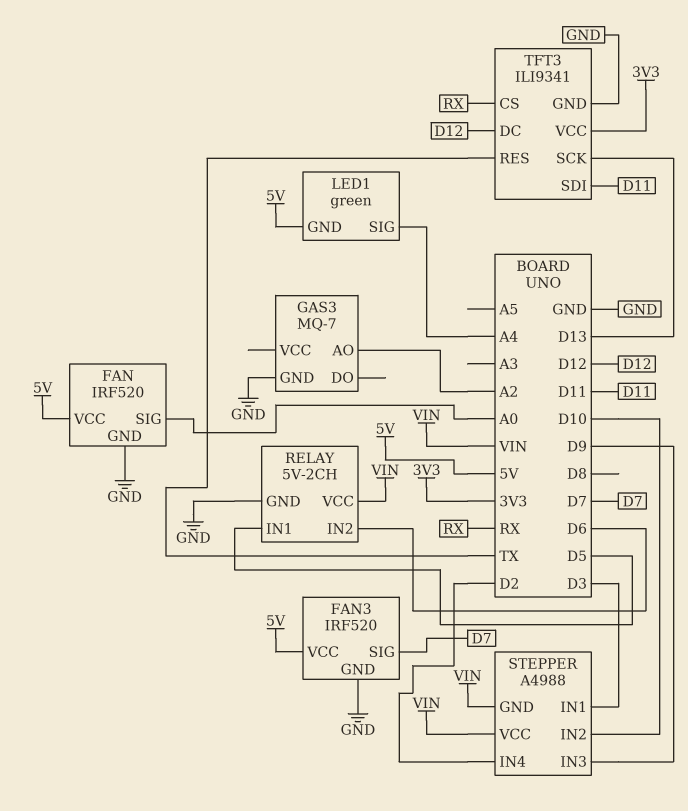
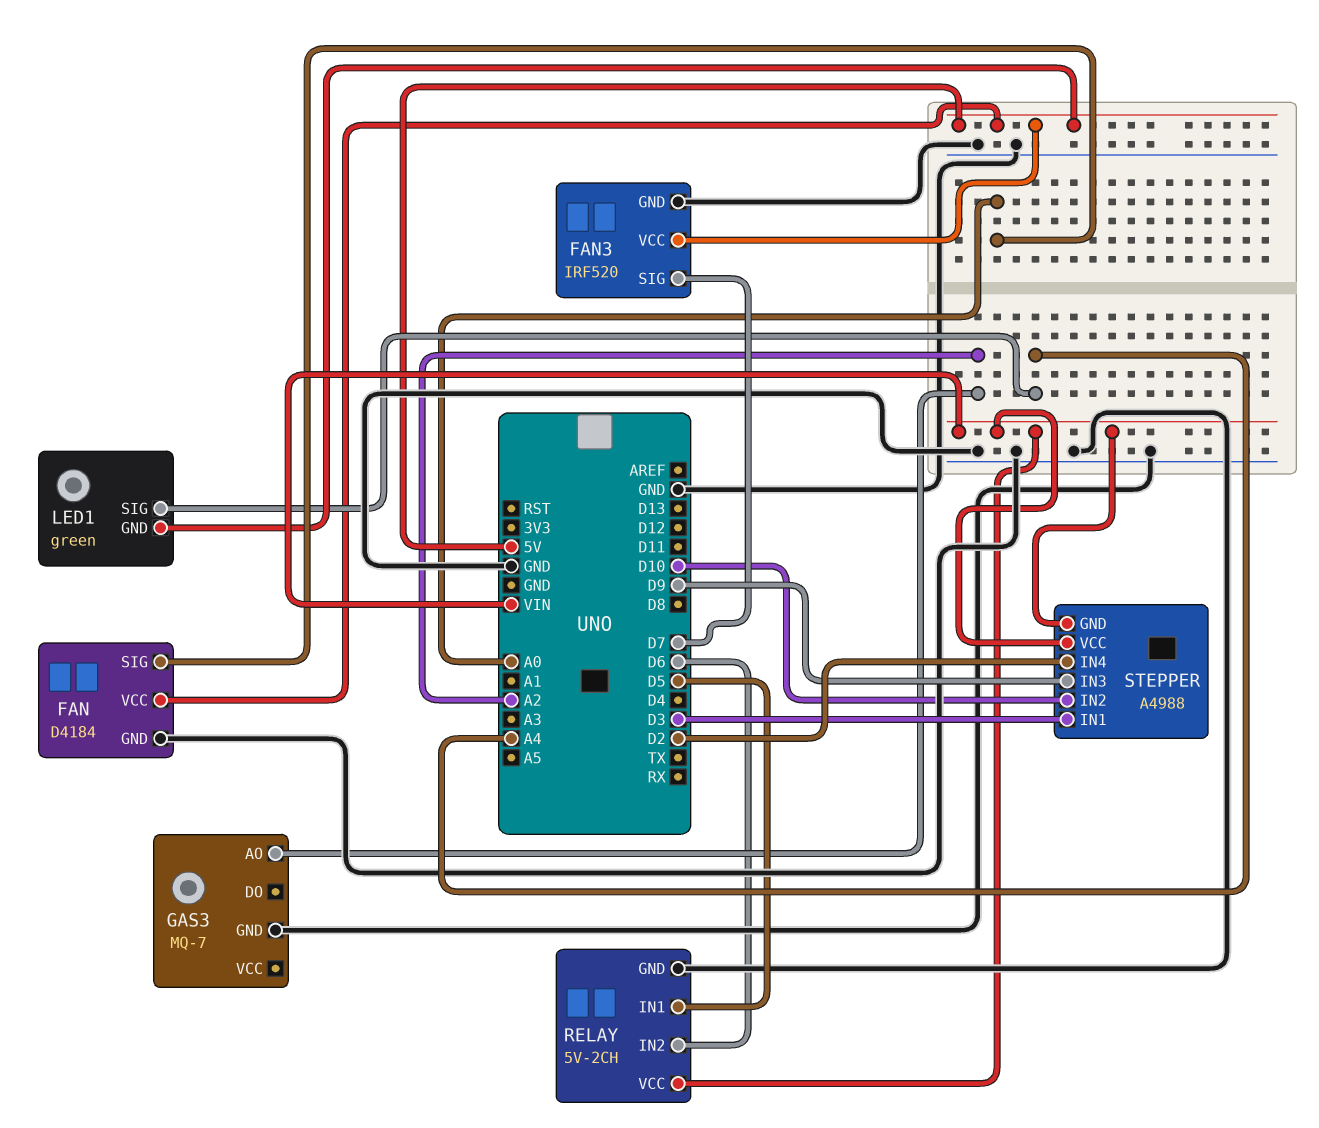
FAN: IRF520 -> D4184
TFT3: ILI9341 -> none
TFT3 pin CS: RX -> none
TFT3 pin DC: D12 -> none
TFT3 pin GND: GND -> none
TFT3 pin RES: TX -> none
TFT3 pin SCK: D13 -> none
TFT3 pin SDI: D11 -> none
TFT3 pin VCC: 3V3 -> none

